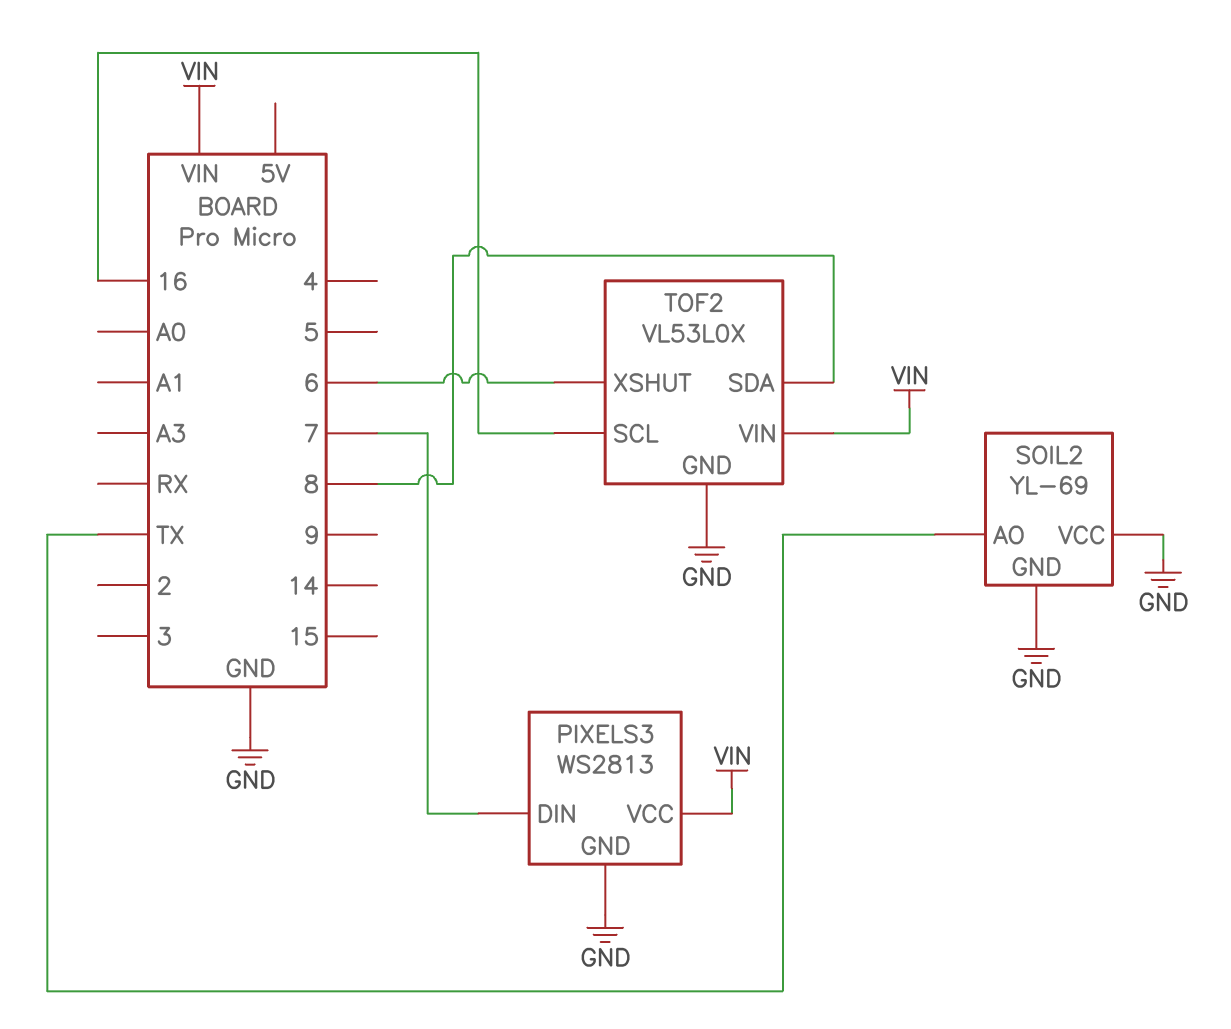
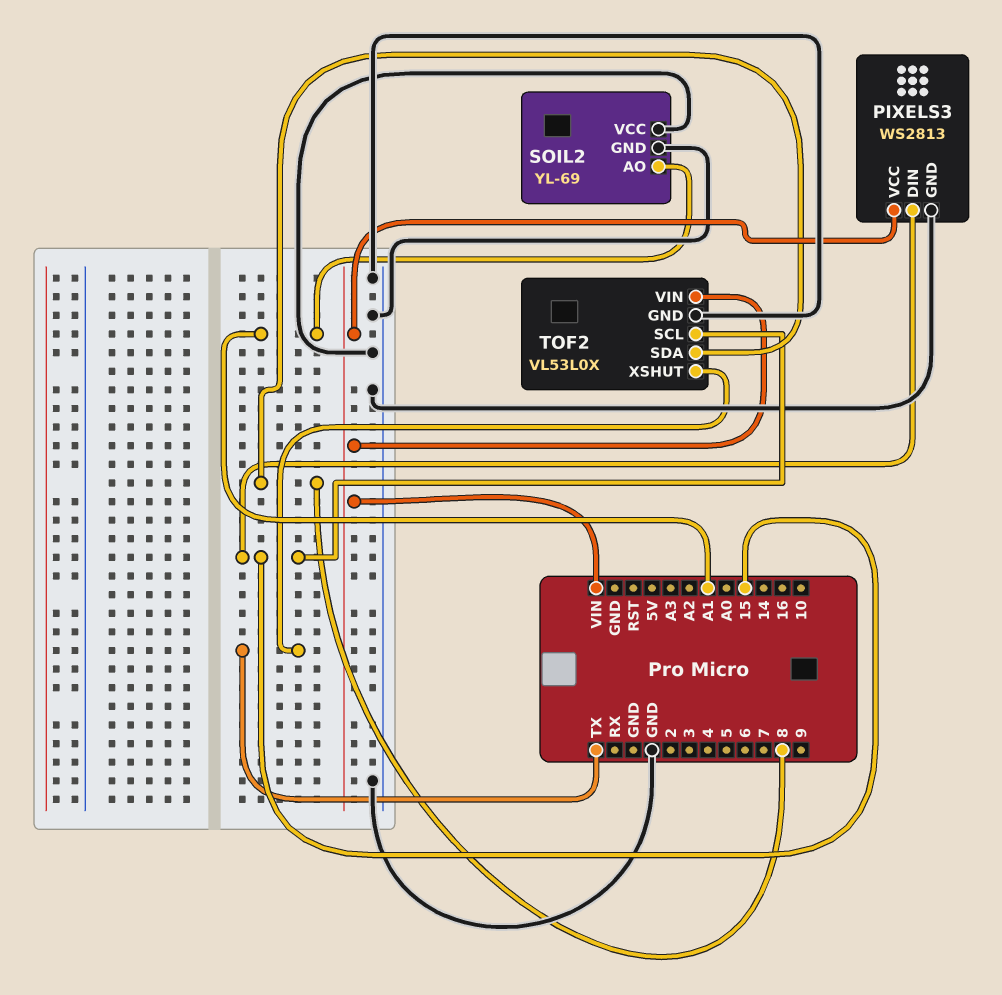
PIXELS3 pin DIN: 7 -> 15
SOIL2 pin AO: TX -> A1
TOF2 pin SCL: 16 -> 15
TOF2 pin XSHUT: 6 -> TX

